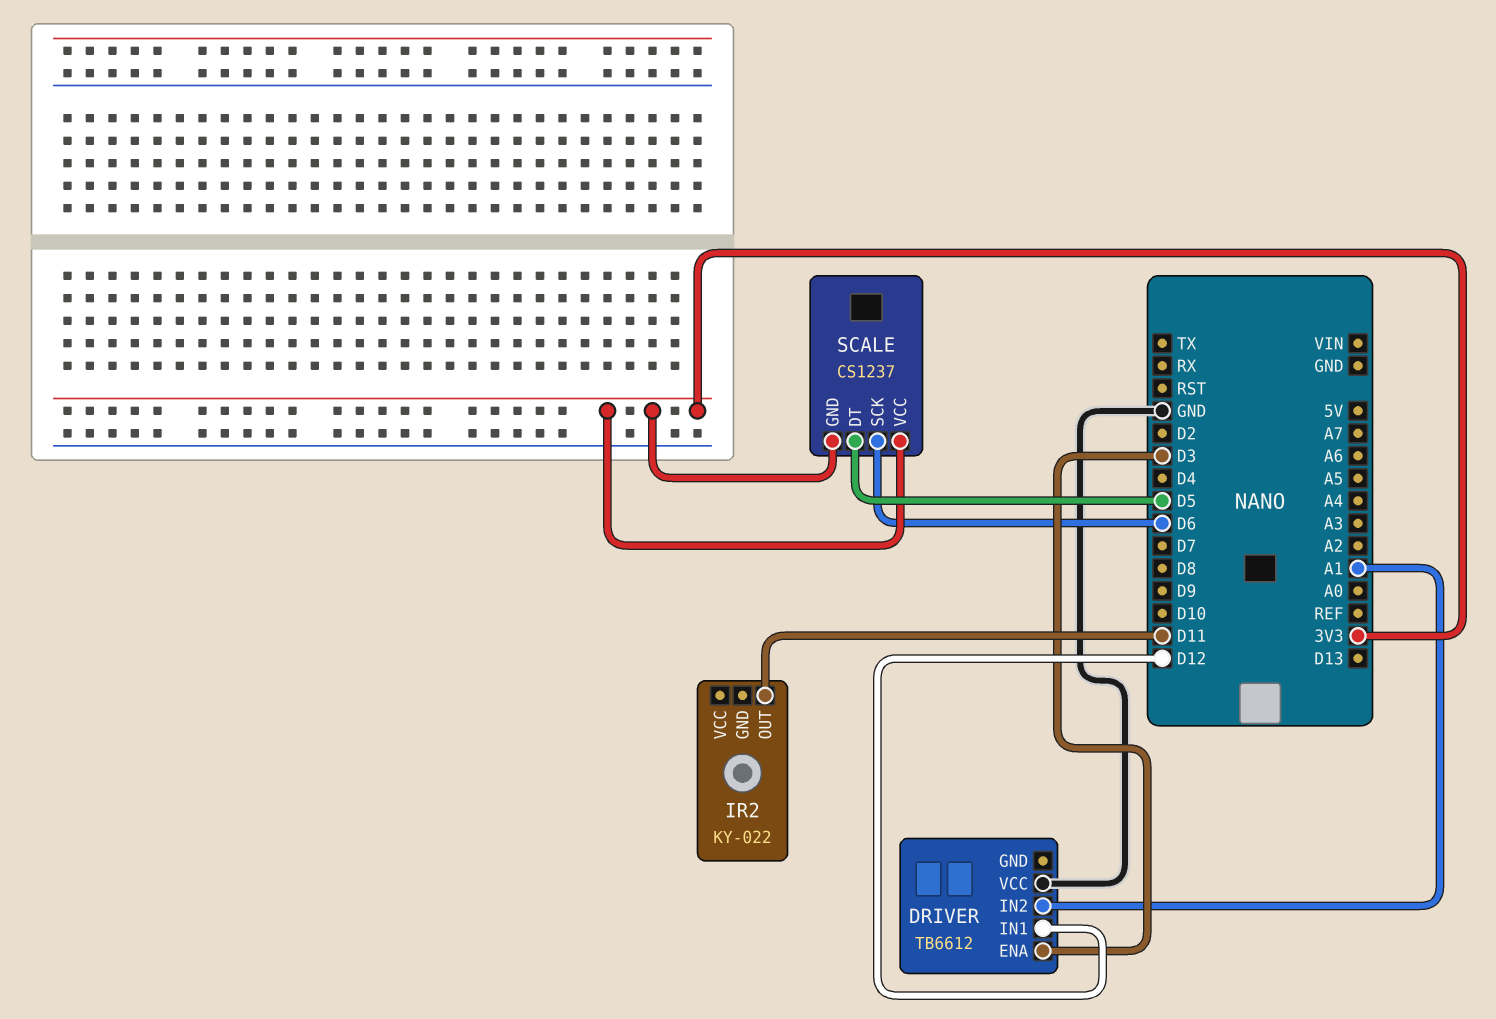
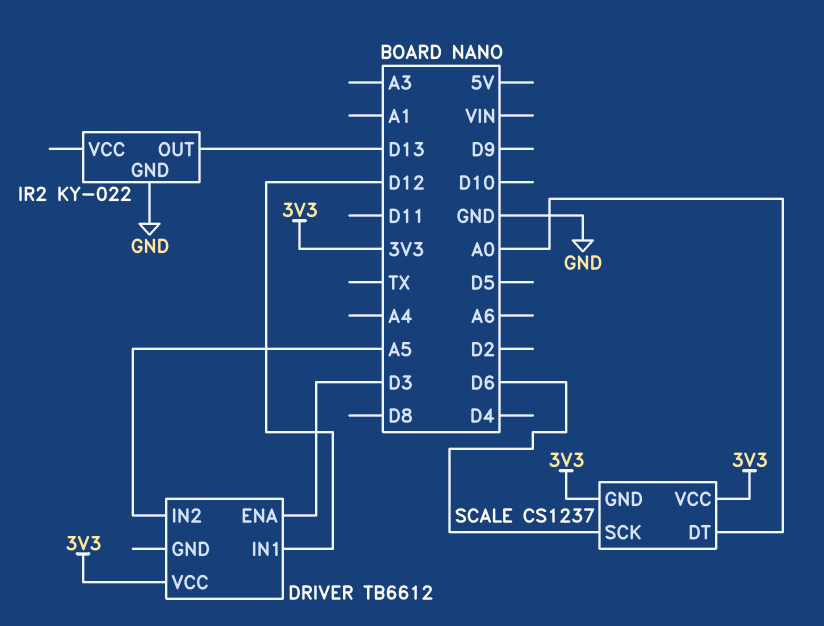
DRIVER pin IN2: A1 -> A5
DRIVER pin VCC: GND -> 3V3
IR2 pin GND: none -> GND
IR2 pin OUT: D11 -> D13
SCALE pin DT: D5 -> A0

